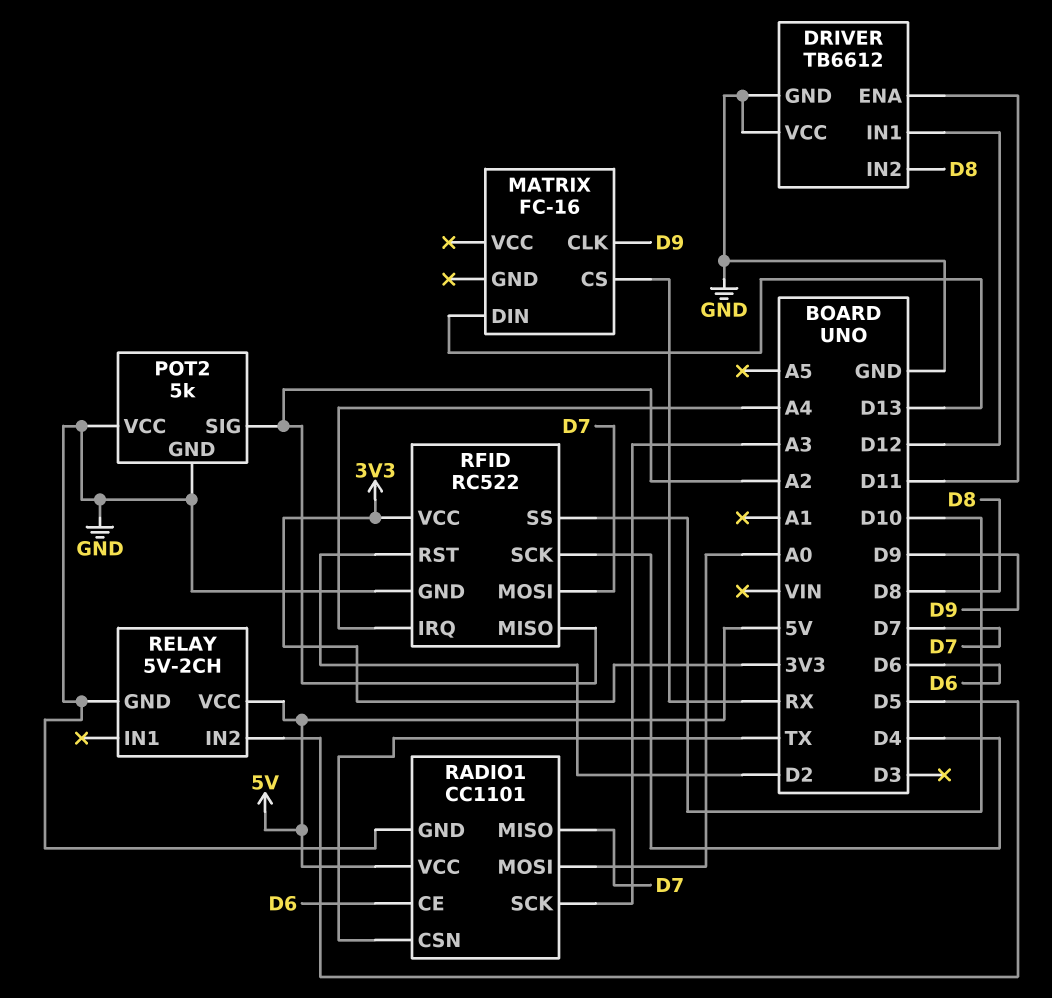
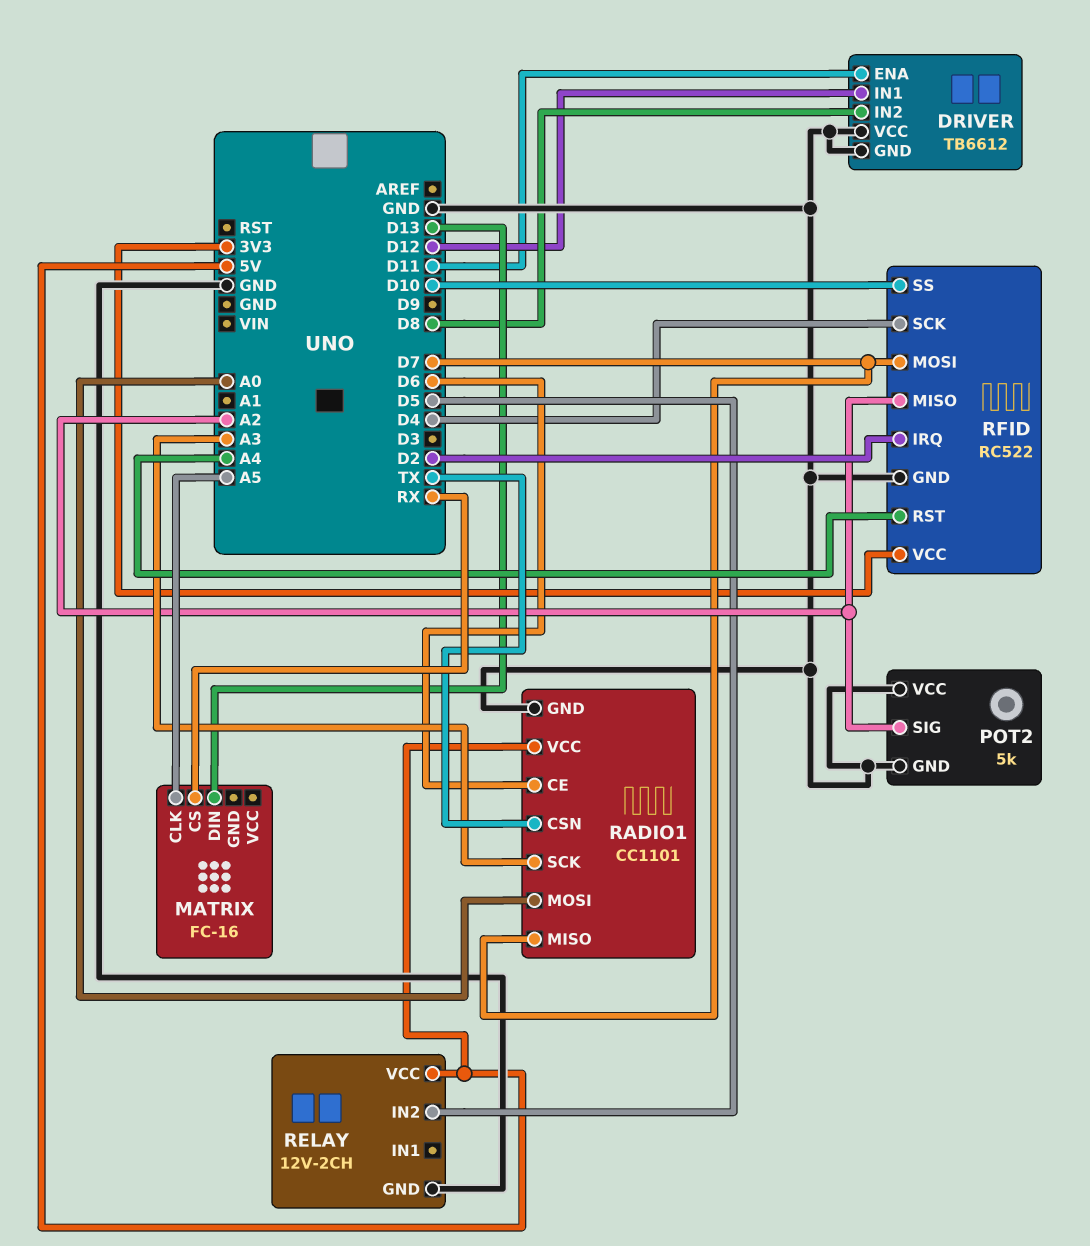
MATRIX pin CLK: D9 -> A5
RELAY: 5V-2CH -> 12V-2CH
RFID pin IRQ: A4 -> D2
RFID pin RST: D2 -> A4

